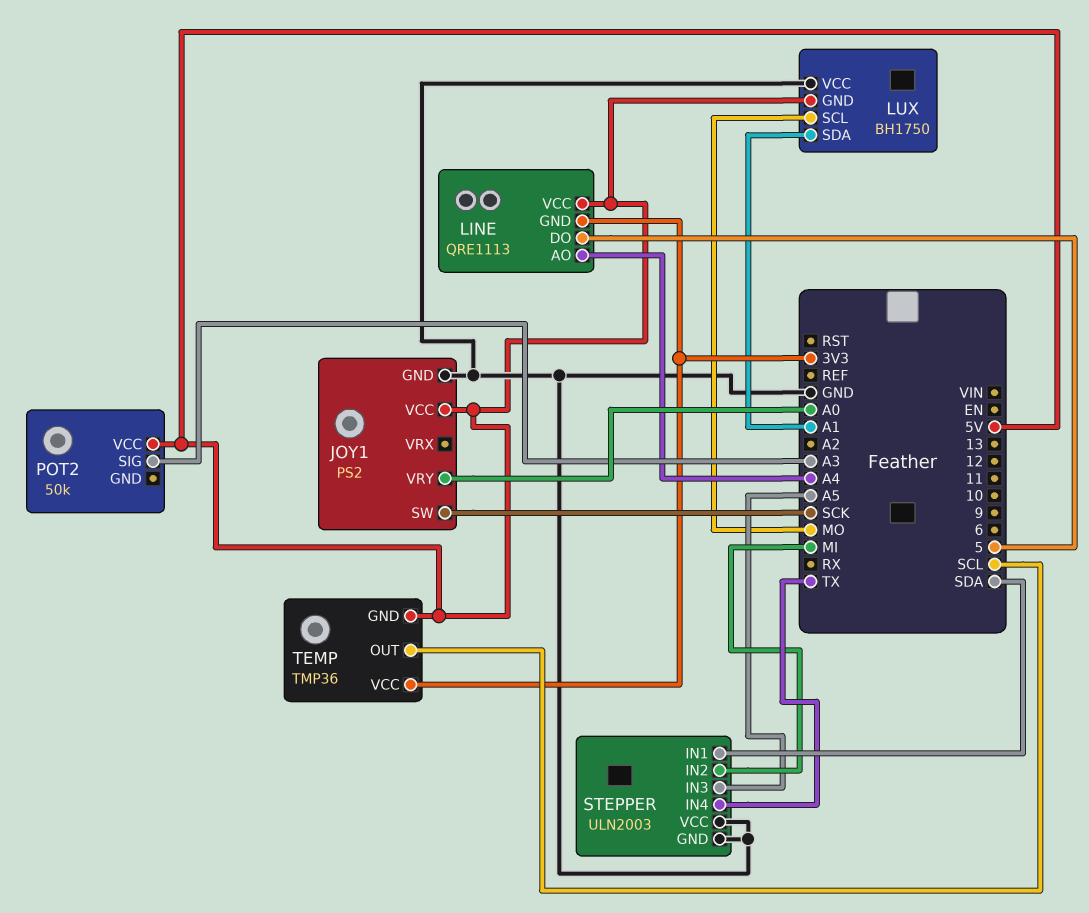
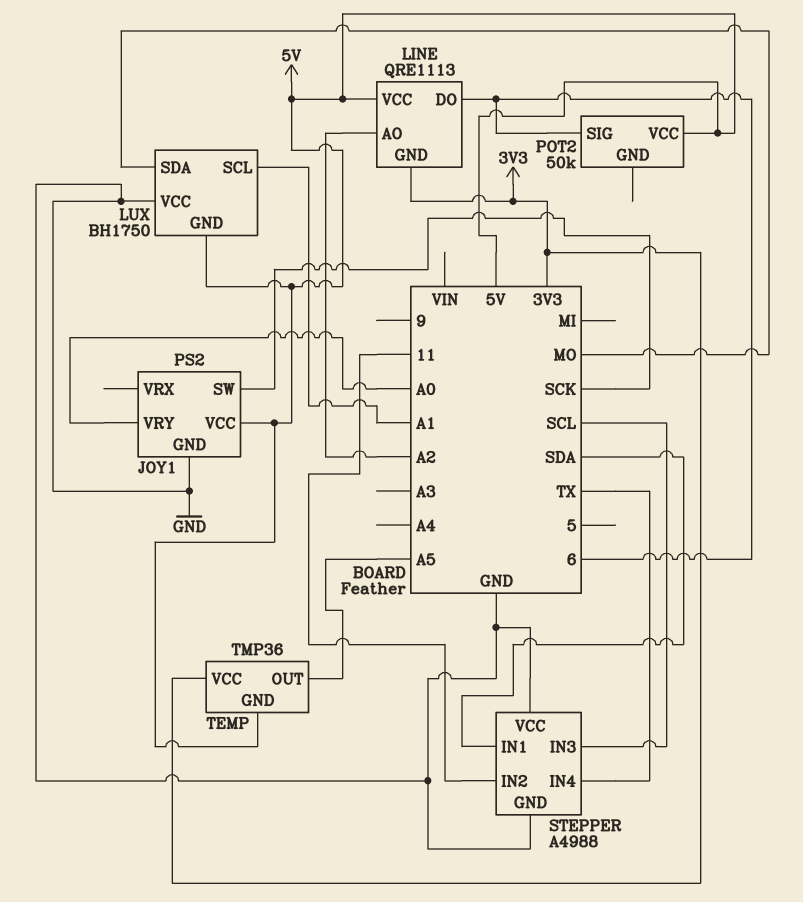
LINE pin AO: A4 -> A2
LINE pin DO: 5 -> 6
LUX pin SCL: MO -> A1
LUX pin SDA: A1 -> MO
POT2 pin SIG: A3 -> 6
STEPPER: ULN2003 -> A4988
STEPPER pin IN2: MI -> 11
STEPPER pin IN3: A5 -> SCL
TEMP pin OUT: SCL -> A5

